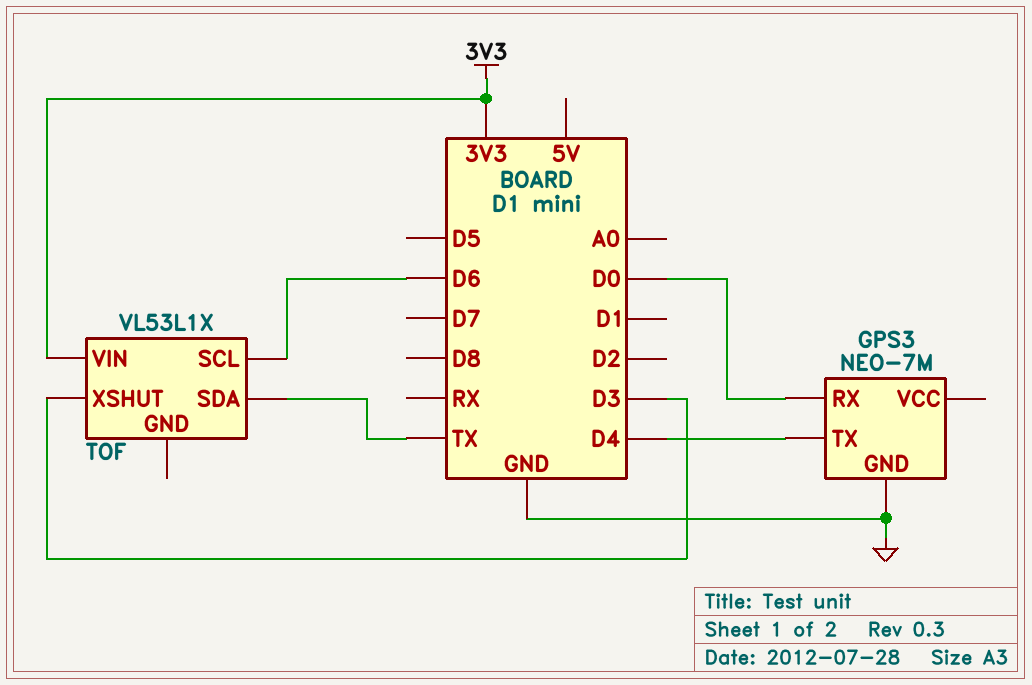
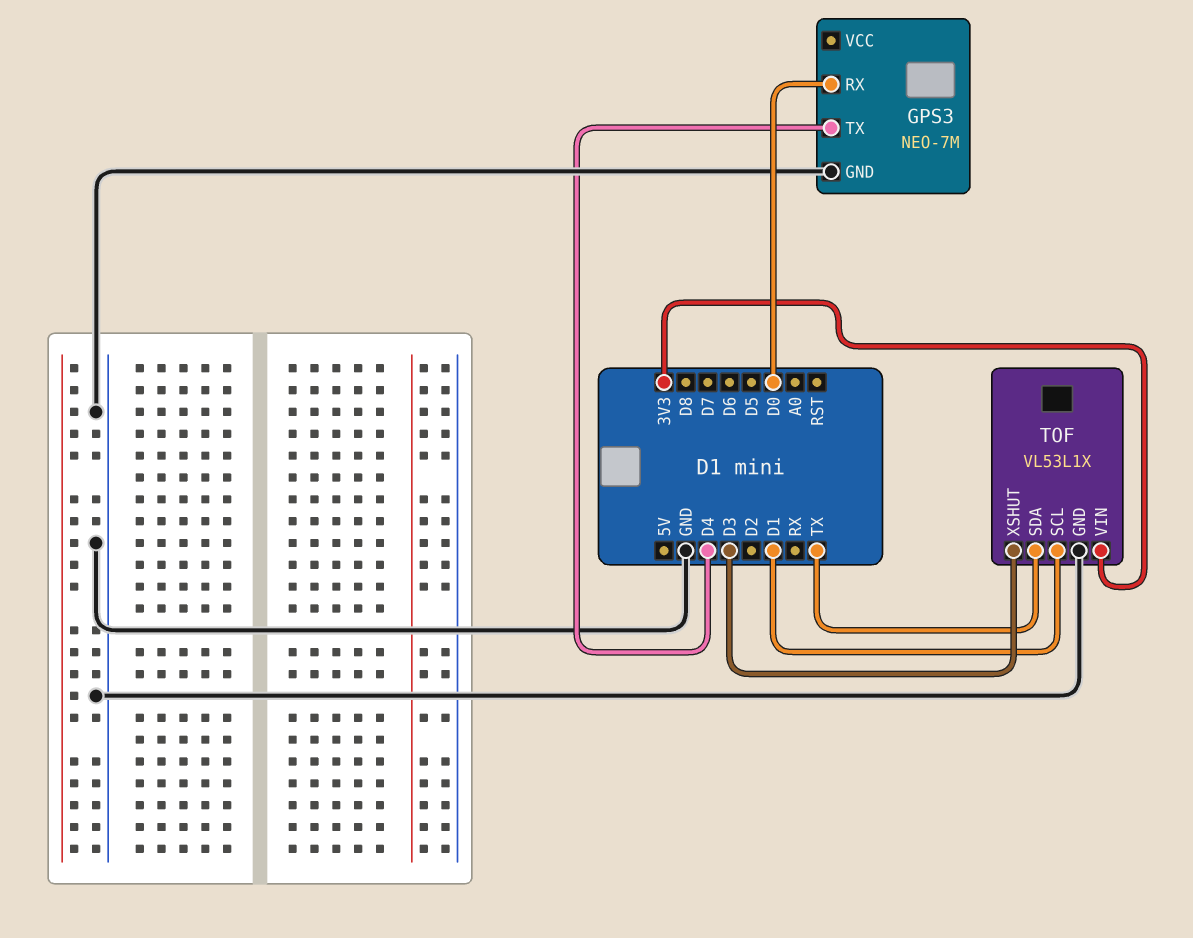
TOF pin GND: none -> GND
TOF pin SCL: D6 -> D1

